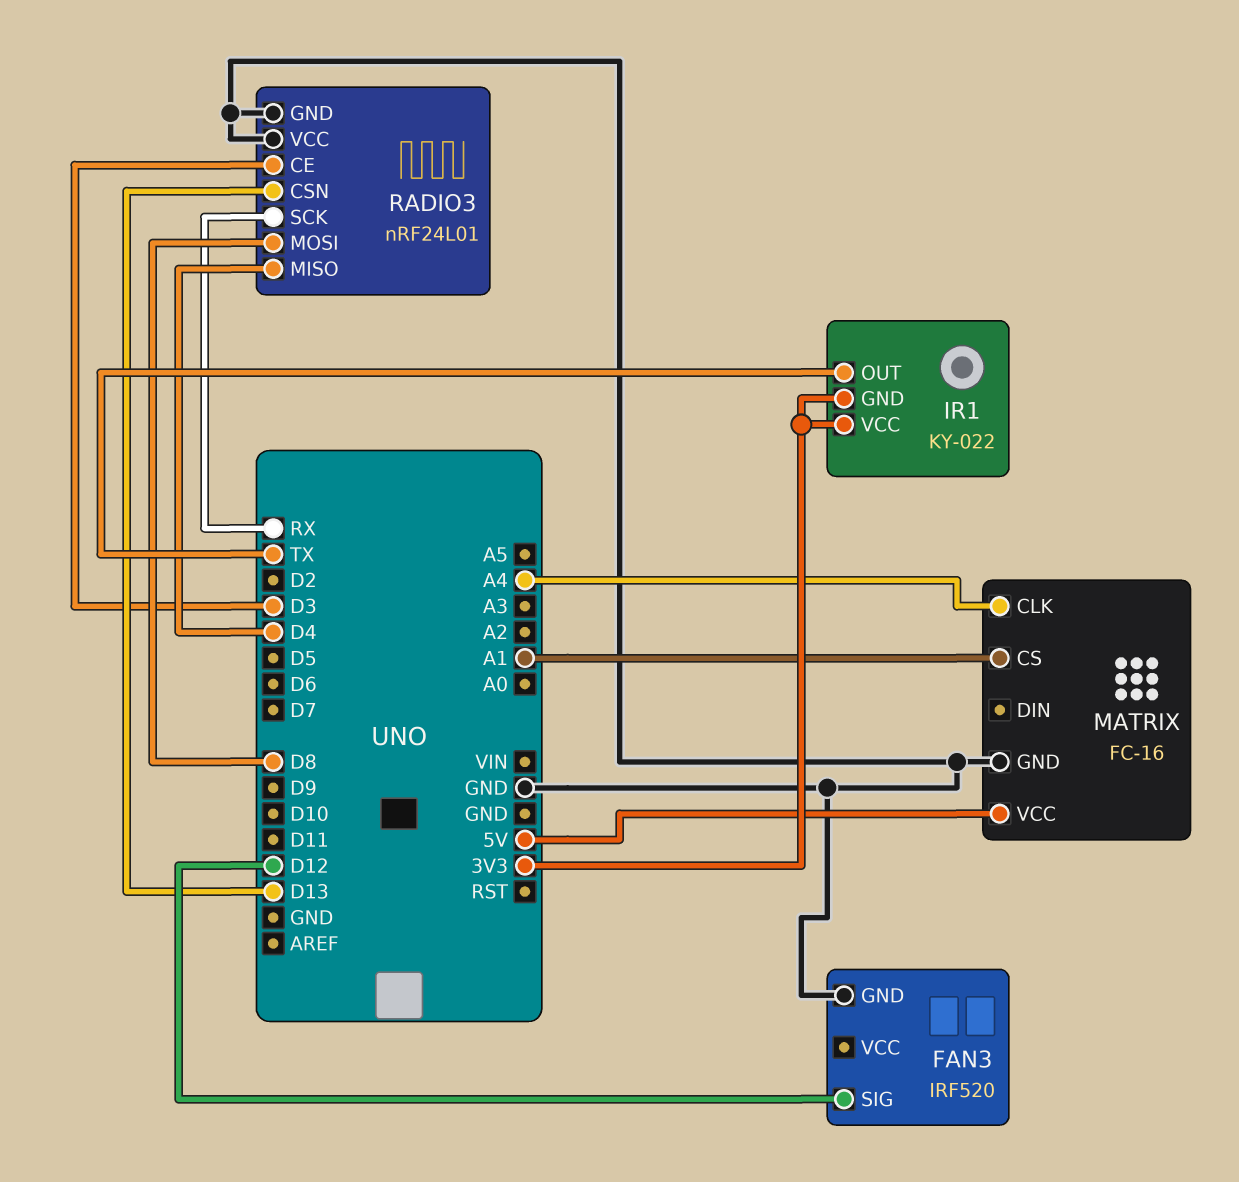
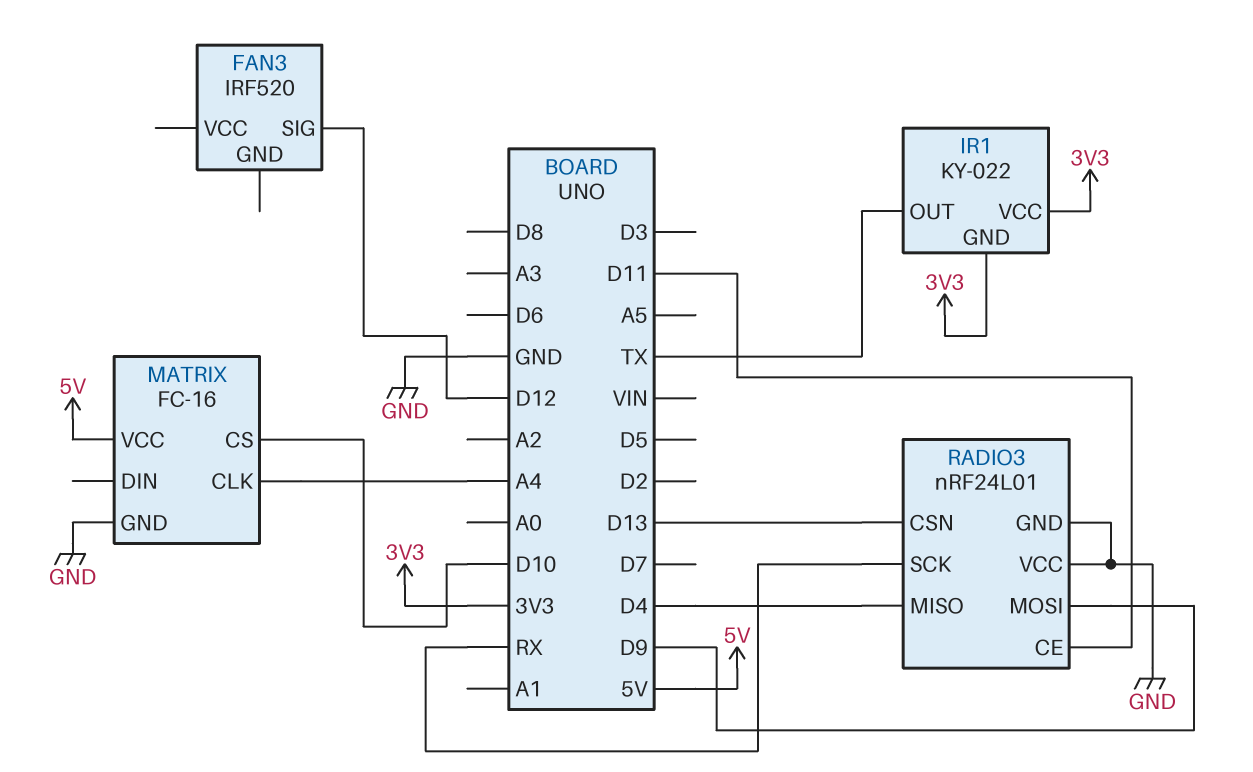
FAN3 pin GND: GND -> none
MATRIX pin CS: A1 -> D10
RADIO3 pin CE: D3 -> D11
RADIO3 pin MOSI: D8 -> D9

